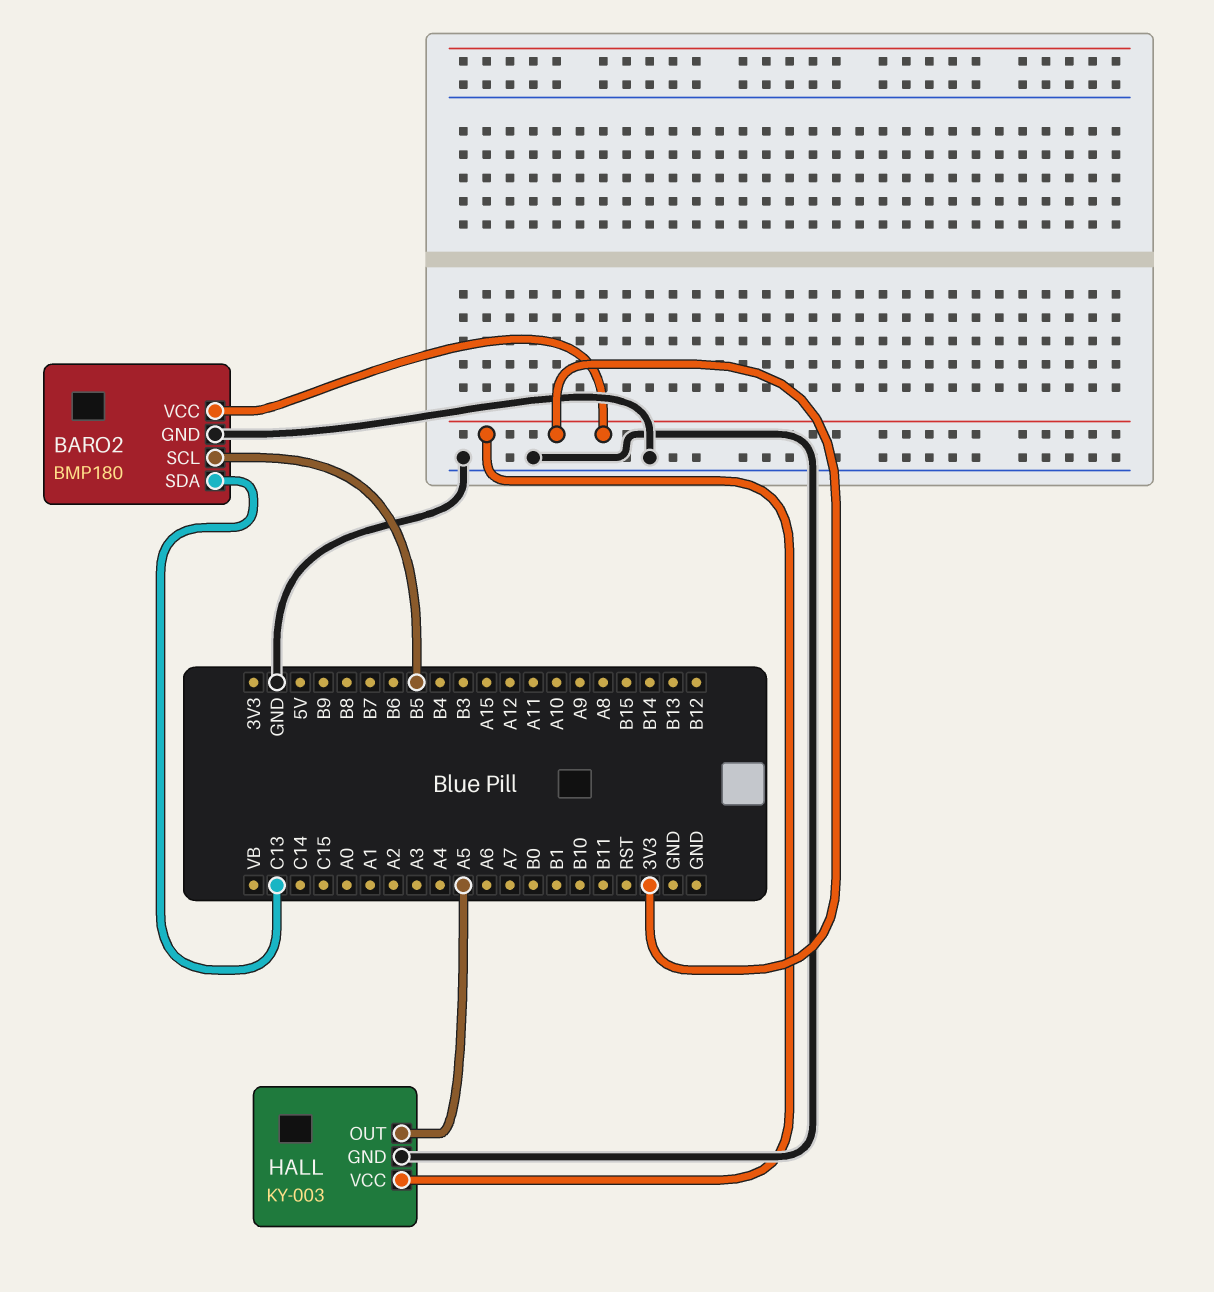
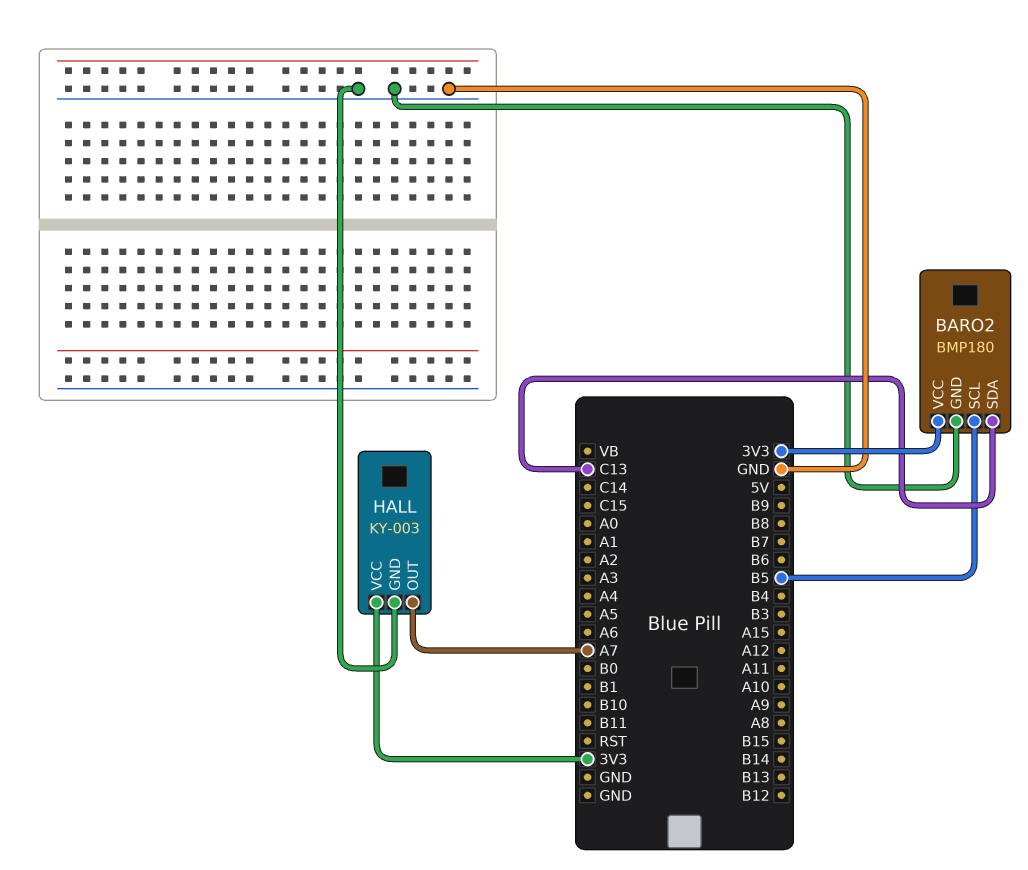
HALL pin OUT: A5 -> A7

